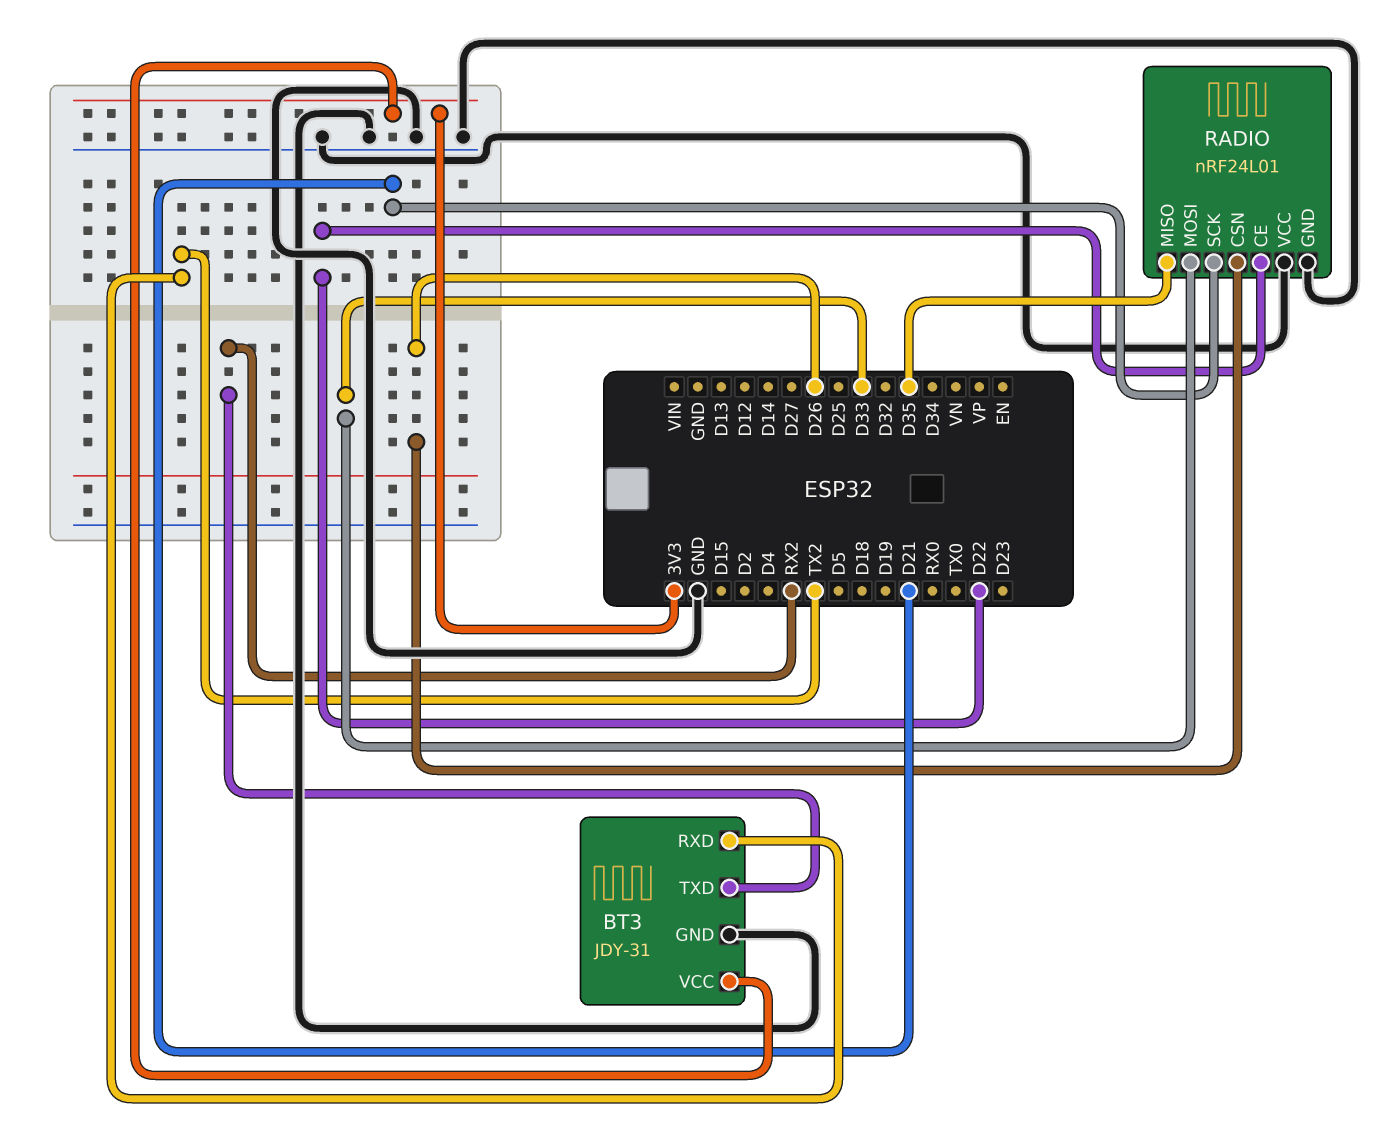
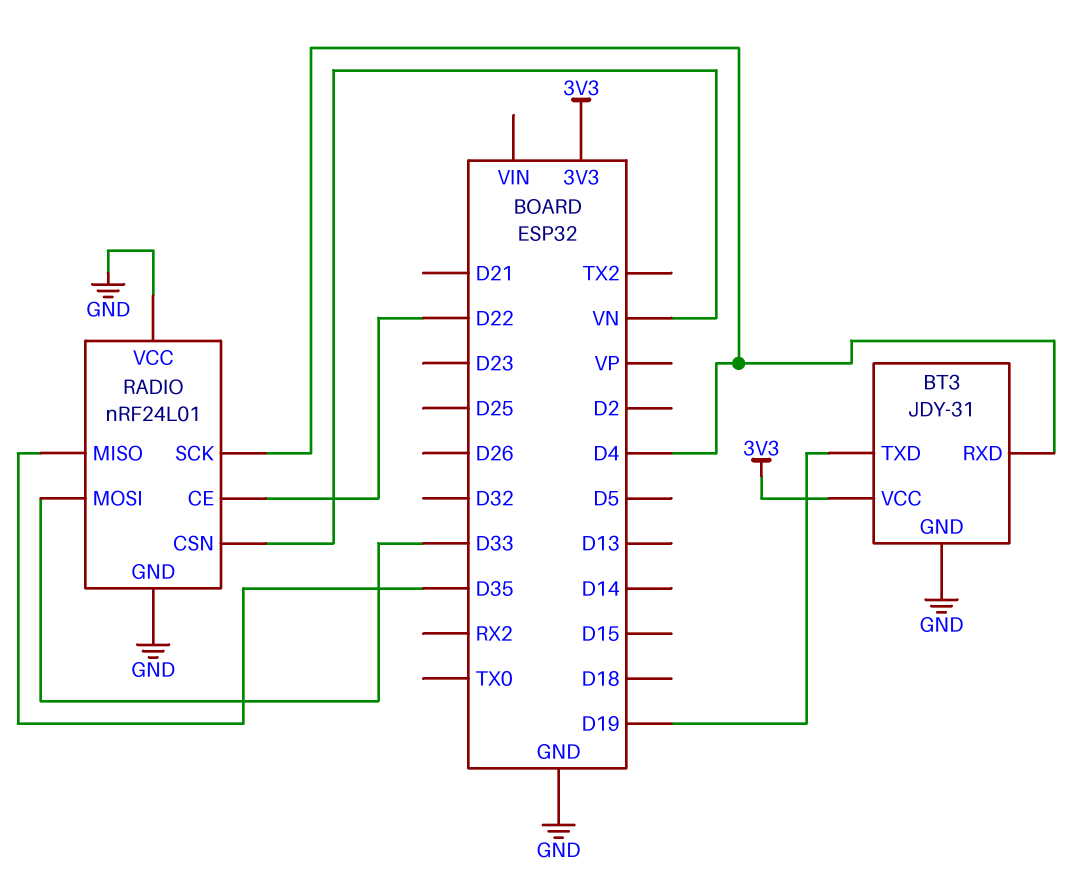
BT3 pin RXD: TX2 -> D4
BT3 pin TXD: RX2 -> D19
RADIO pin CSN: D26 -> VN
RADIO pin SCK: D21 -> D4

